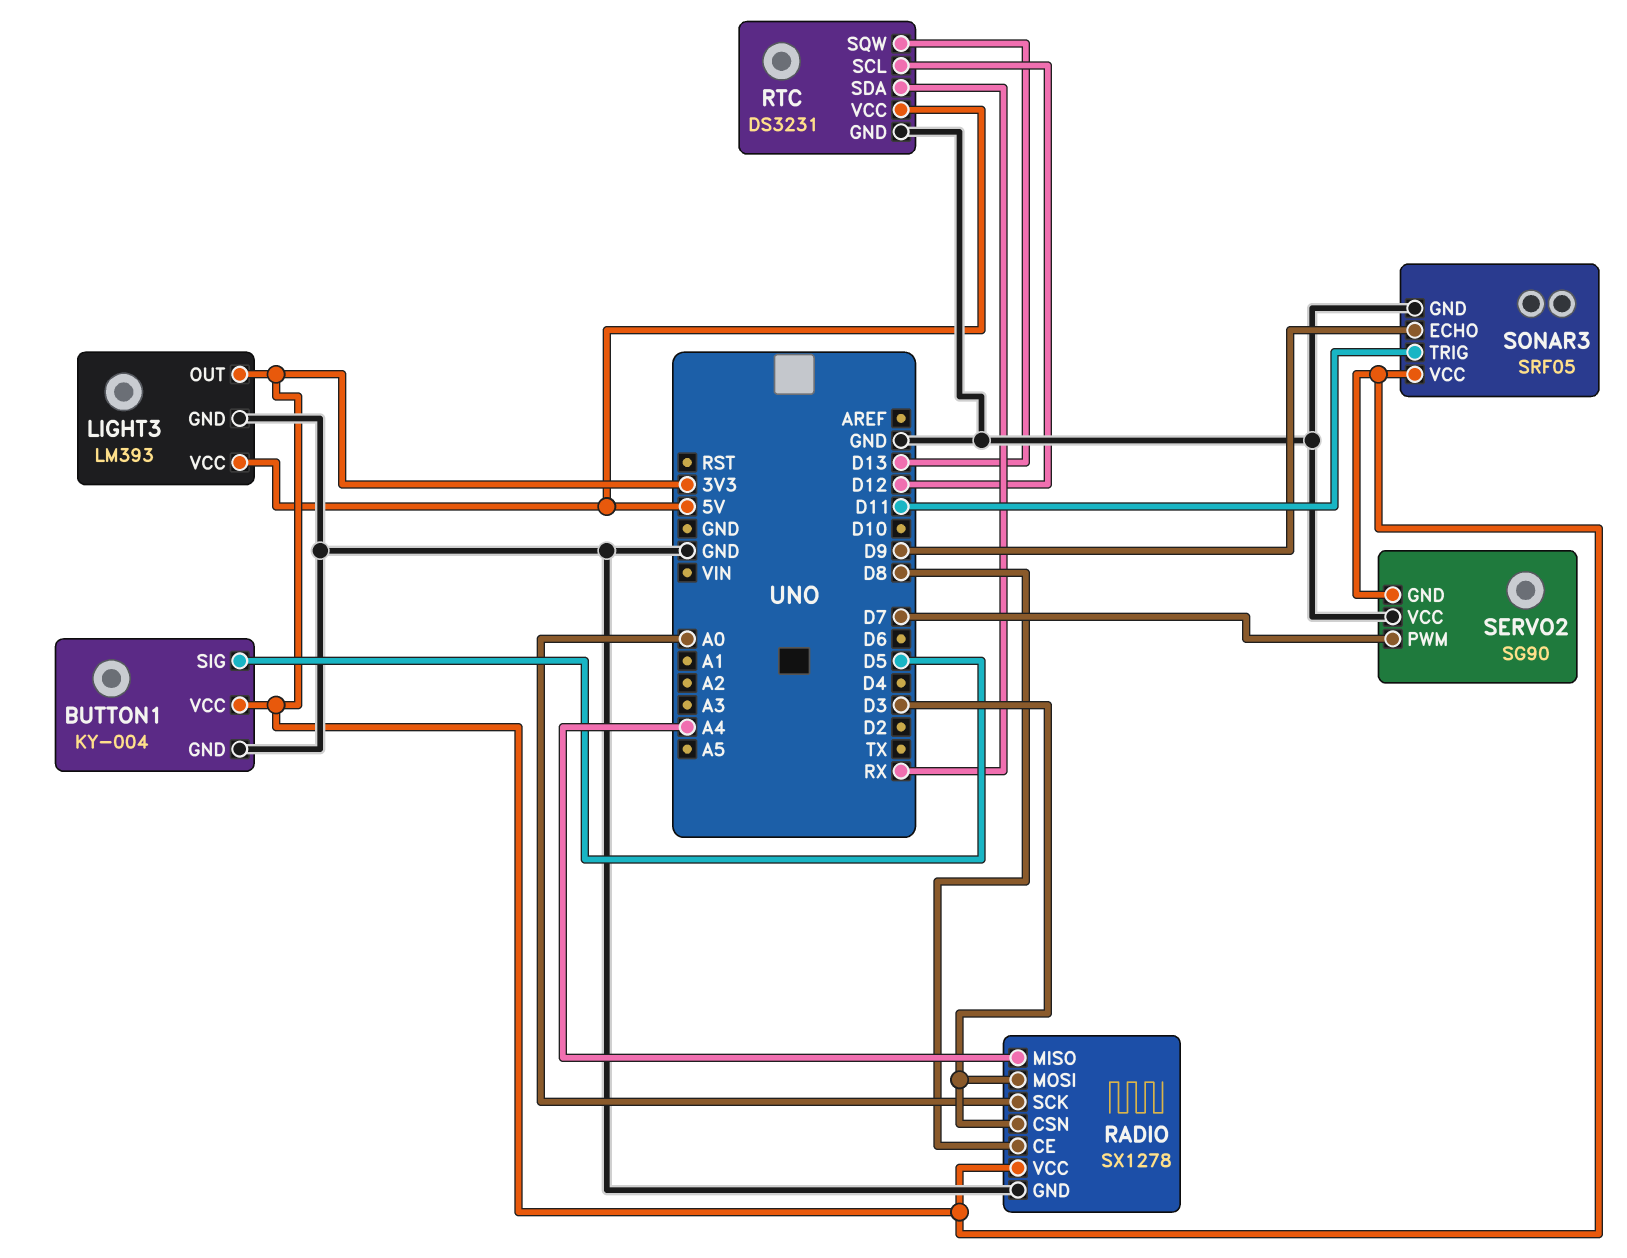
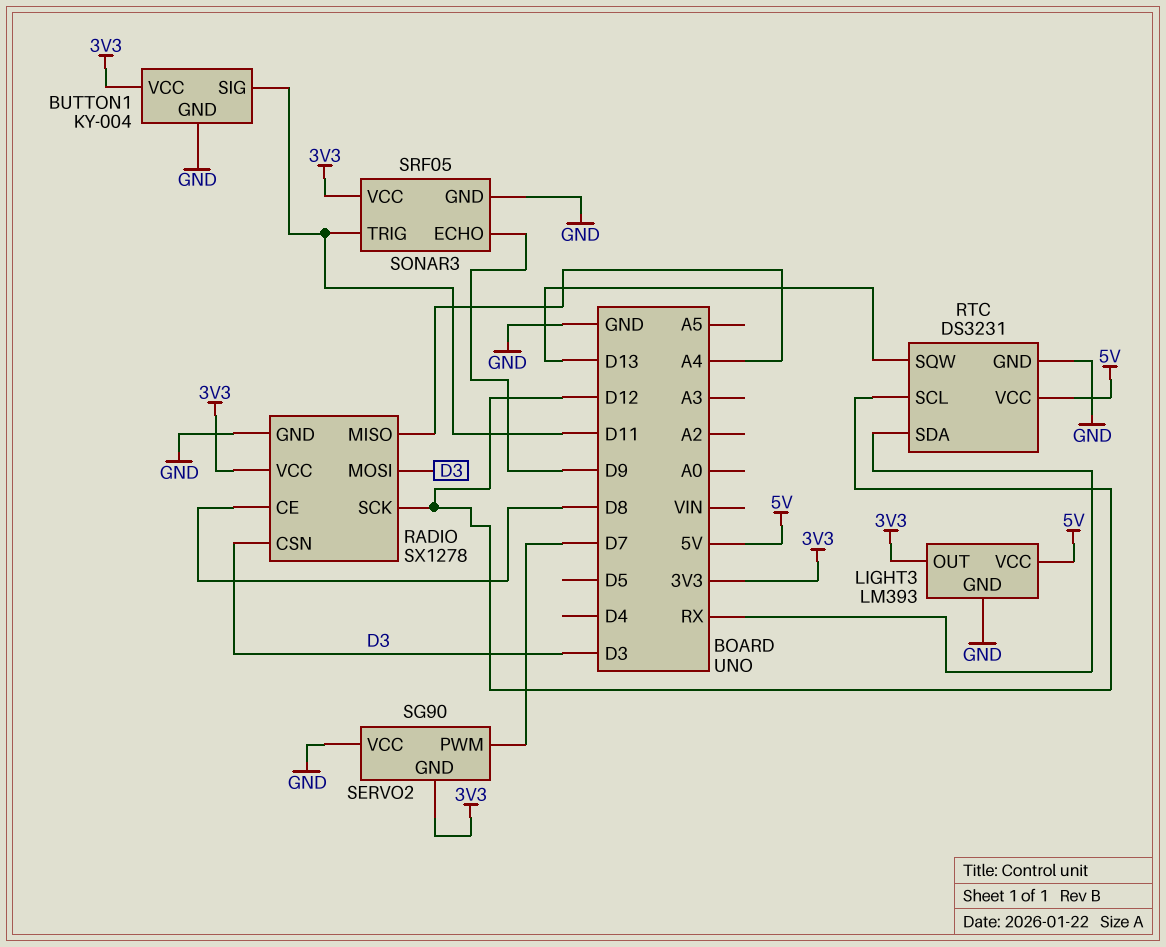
BUTTON1 pin SIG: D5 -> D11
RADIO pin SCK: A0 -> D12

